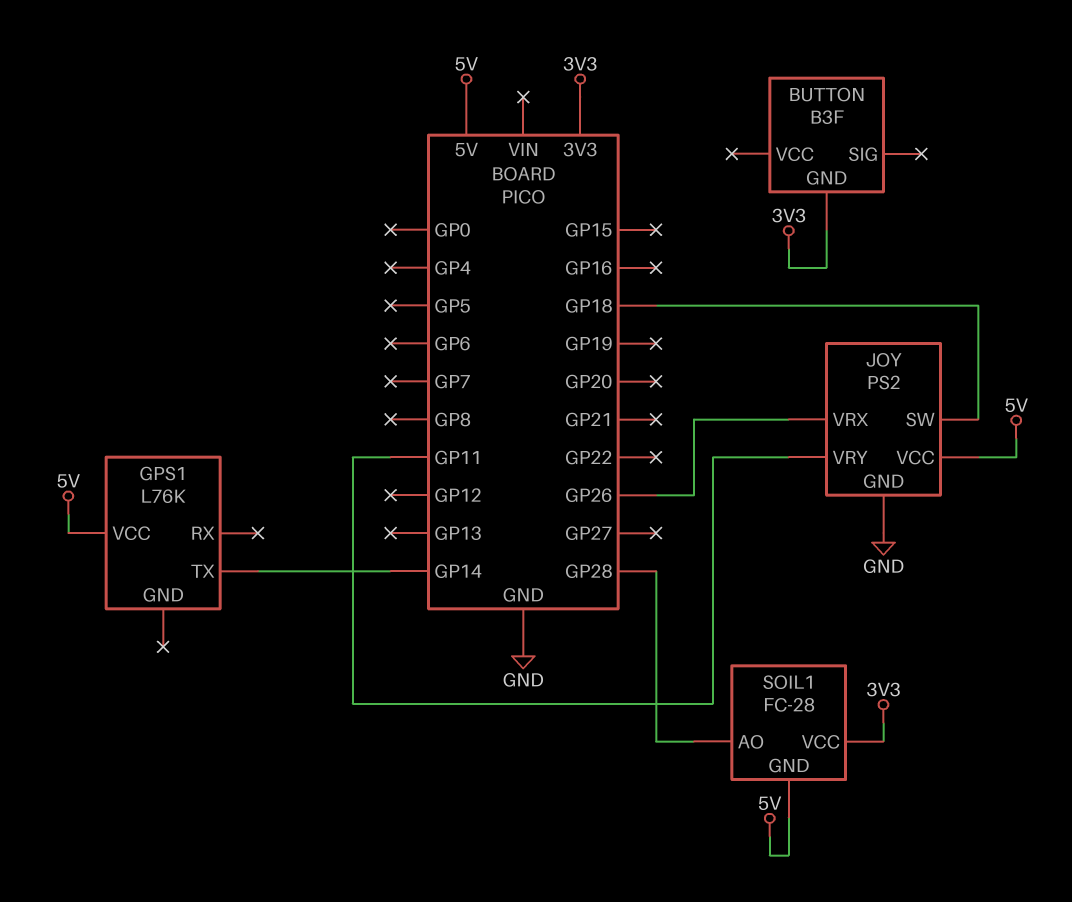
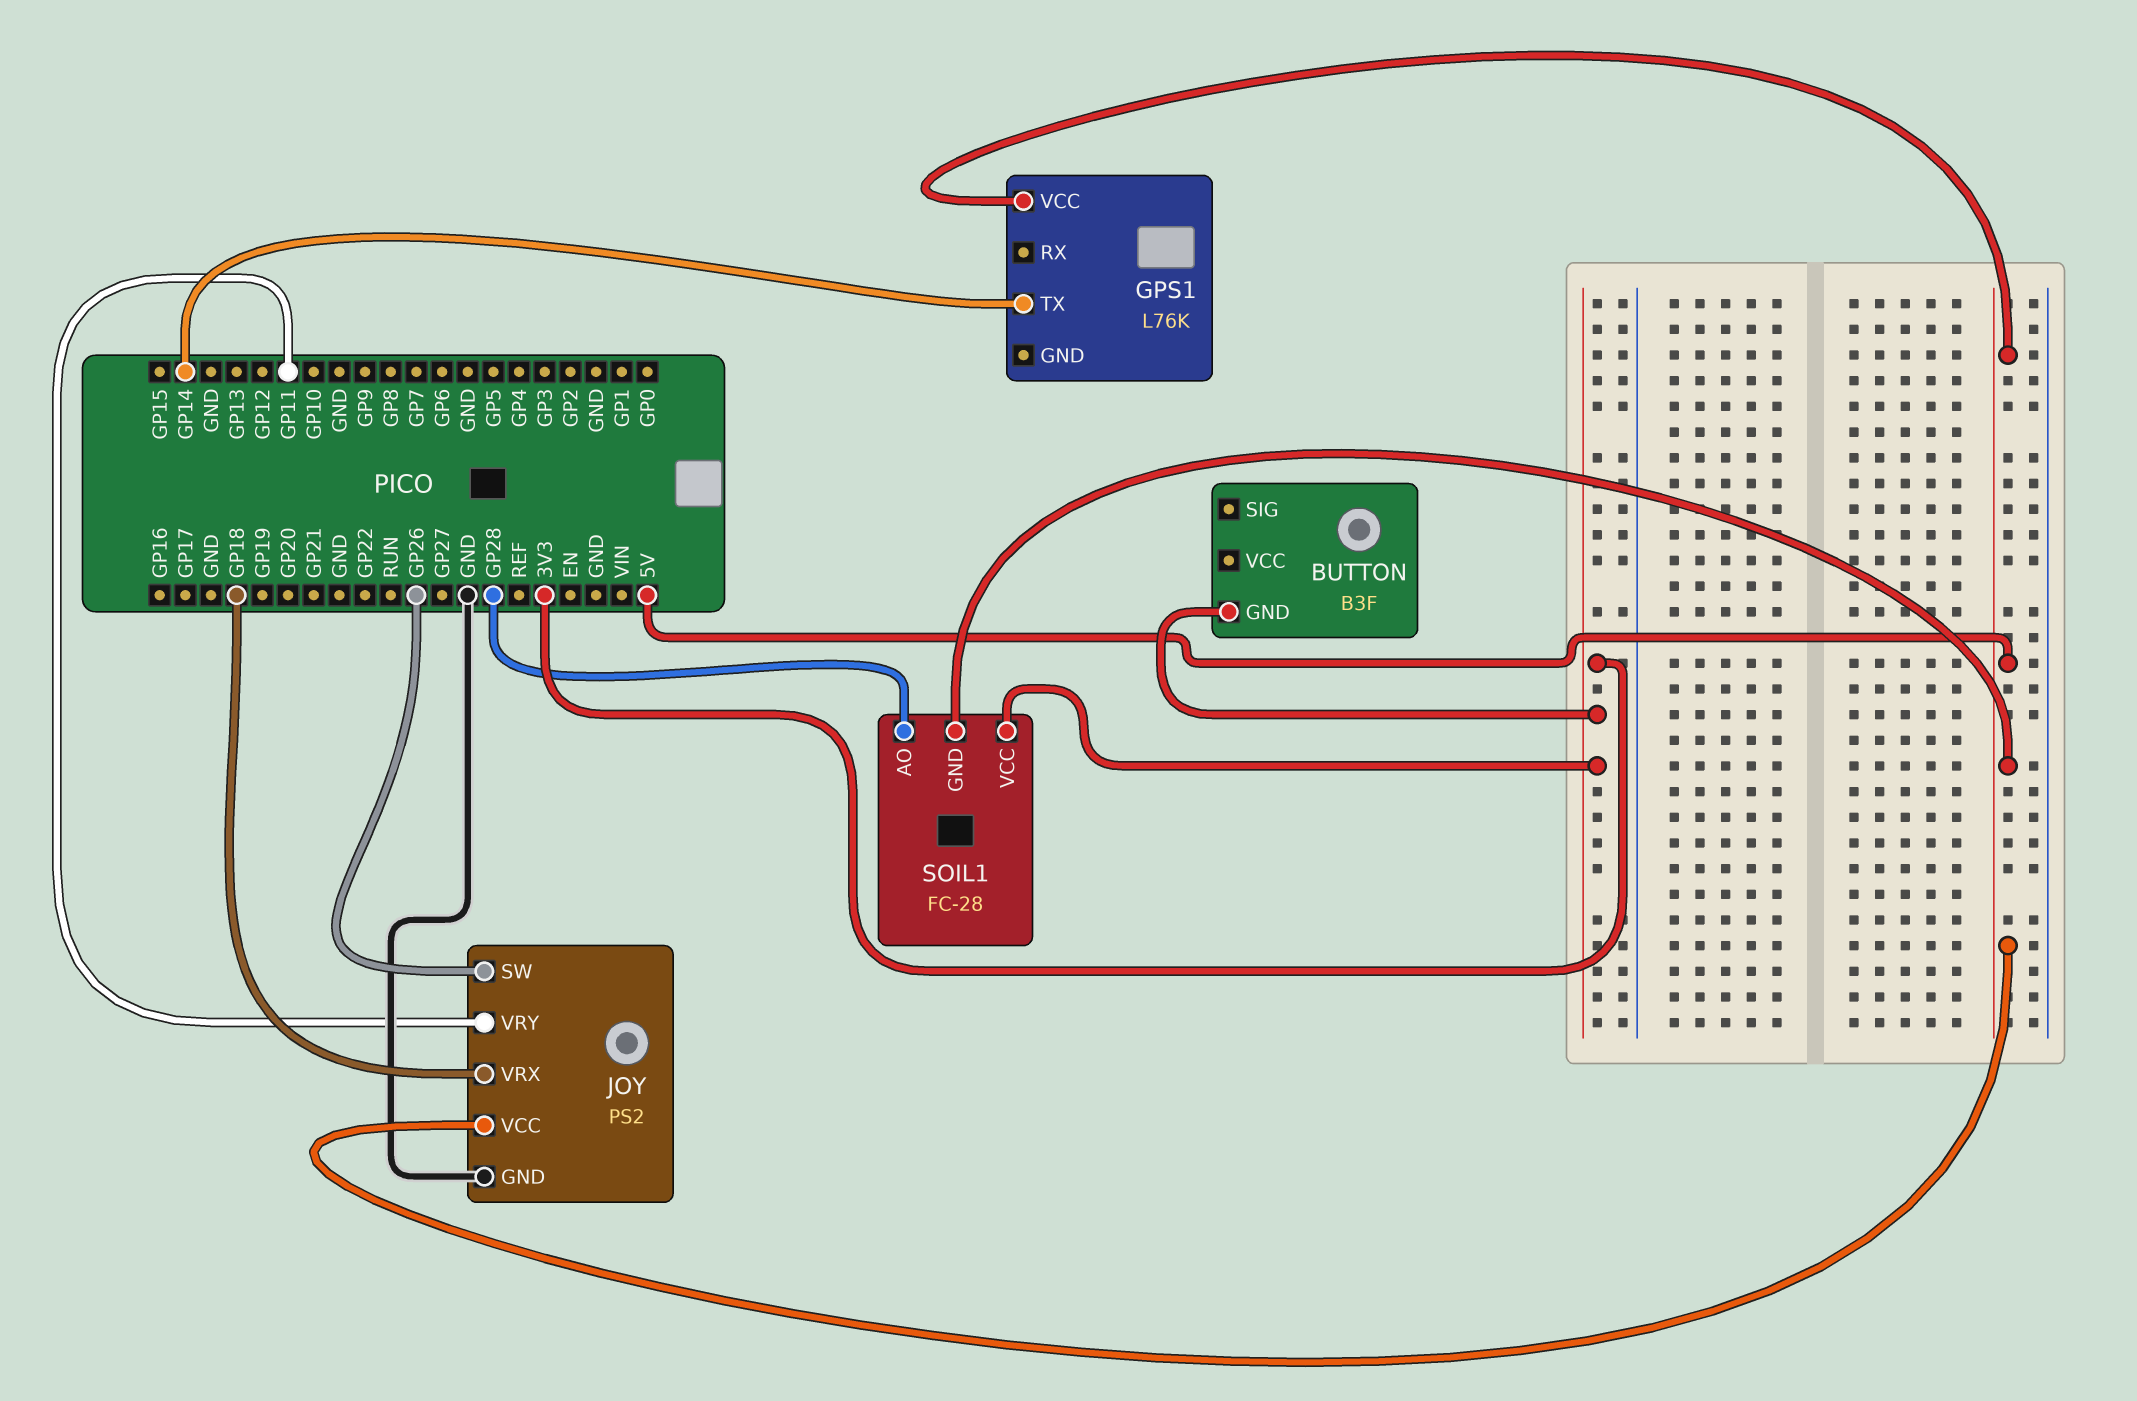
JOY pin SW: GP18 -> GP26
JOY pin VRX: GP26 -> GP18

